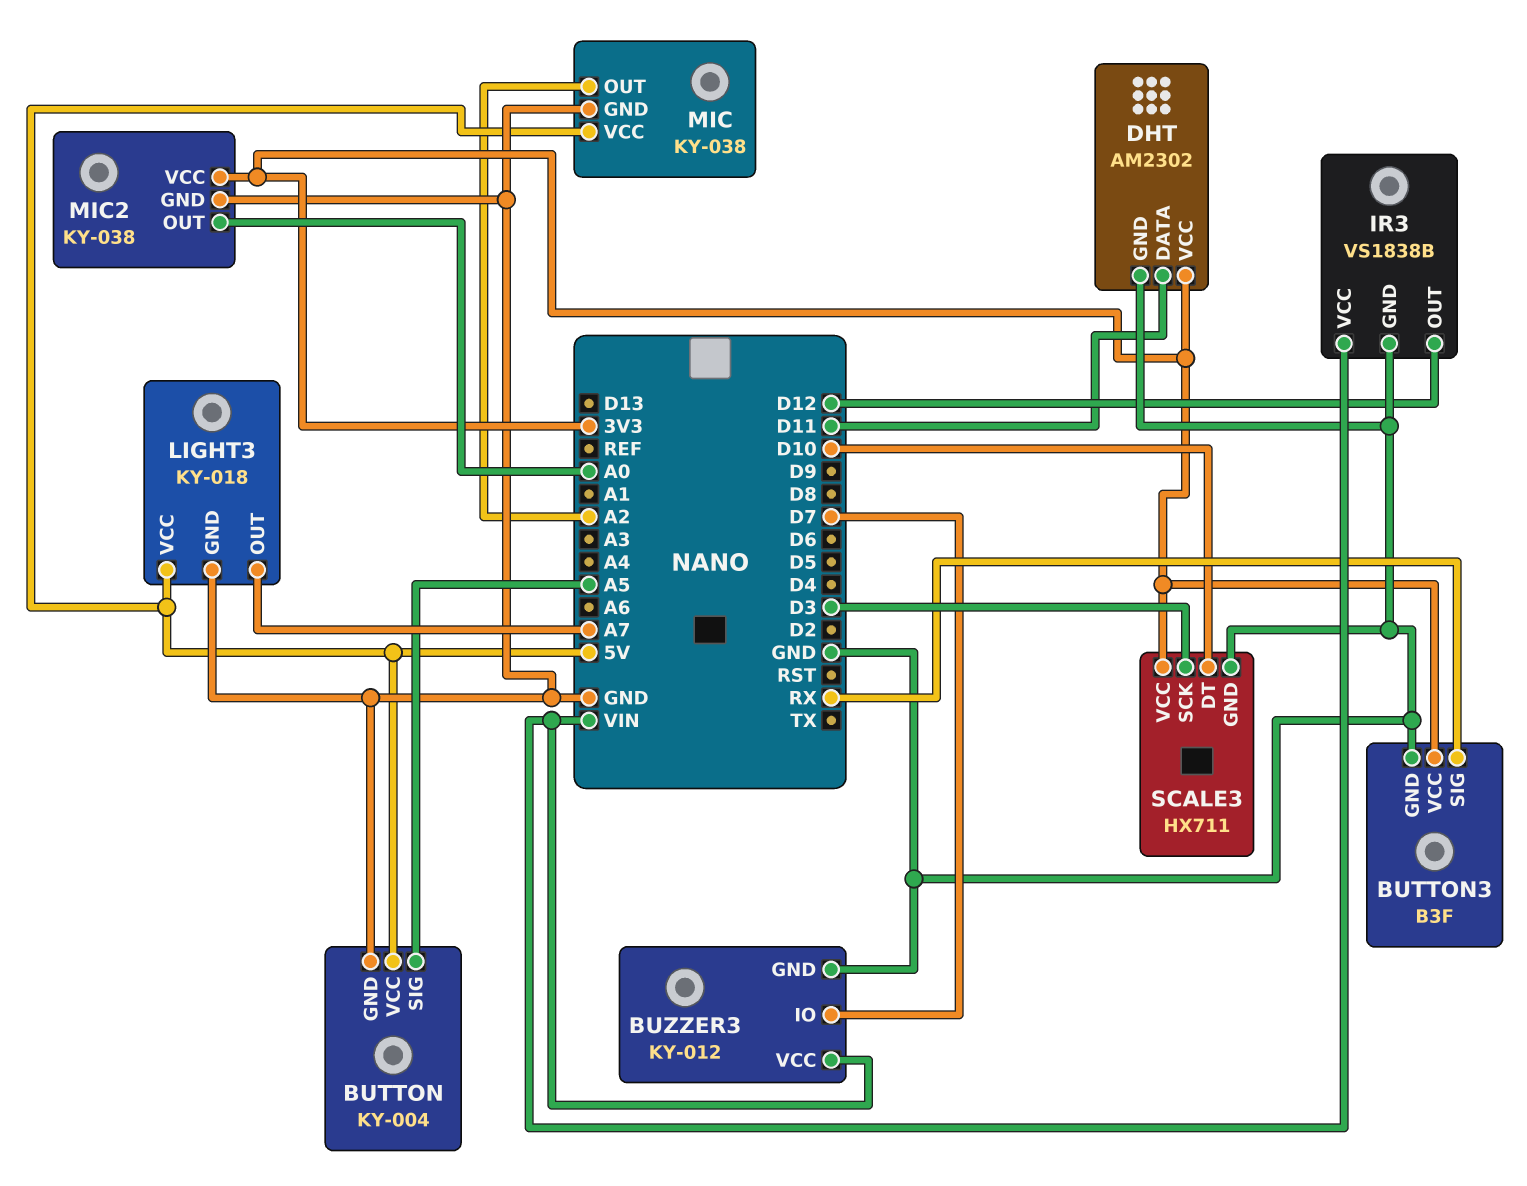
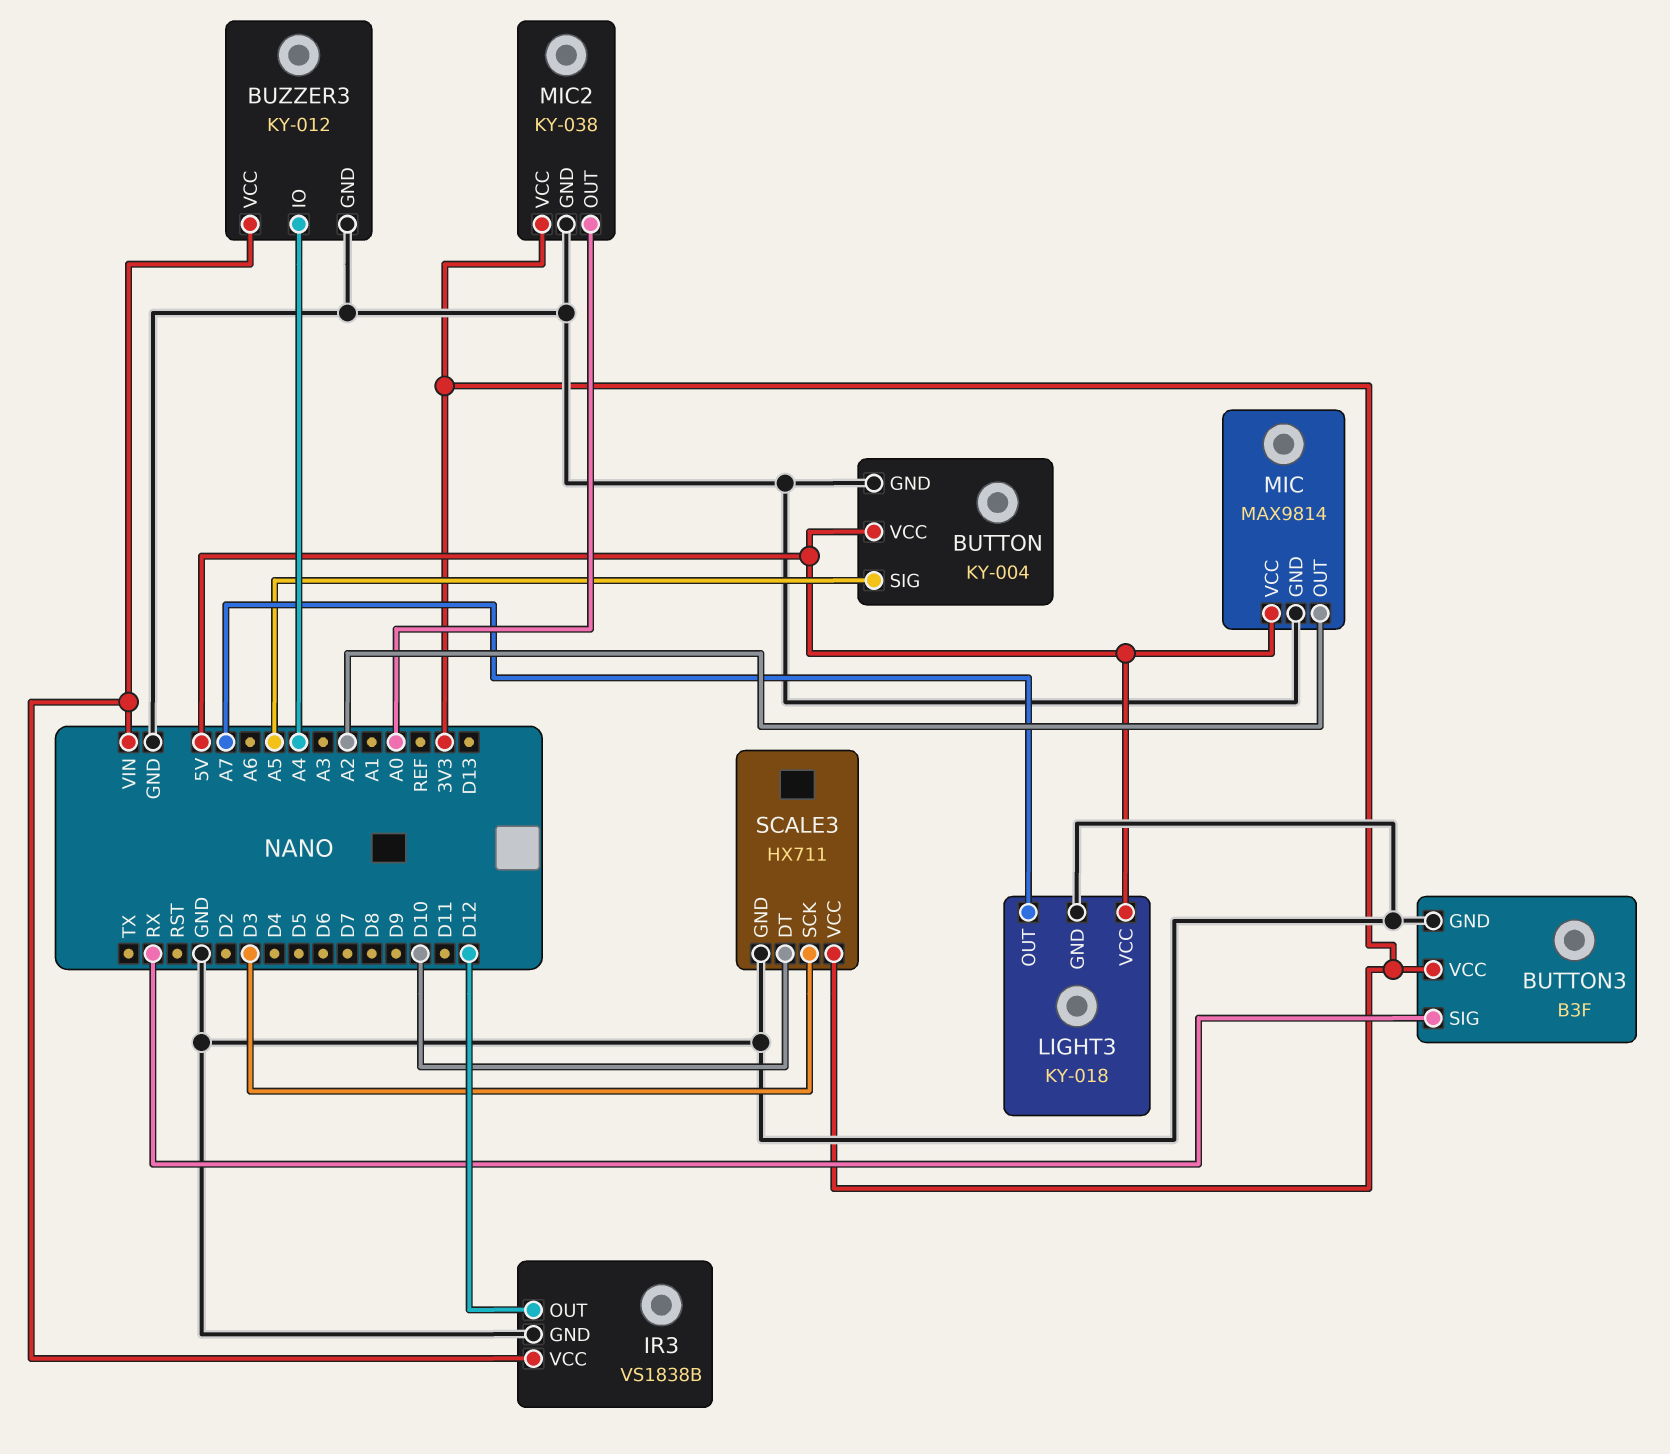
BUZZER3 pin IO: D7 -> A4
DHT: AM2302 -> none
DHT pin DATA: D11 -> none
DHT pin GND: GND -> none
DHT pin VCC: 3V3 -> none
MIC: KY-038 -> MAX9814

